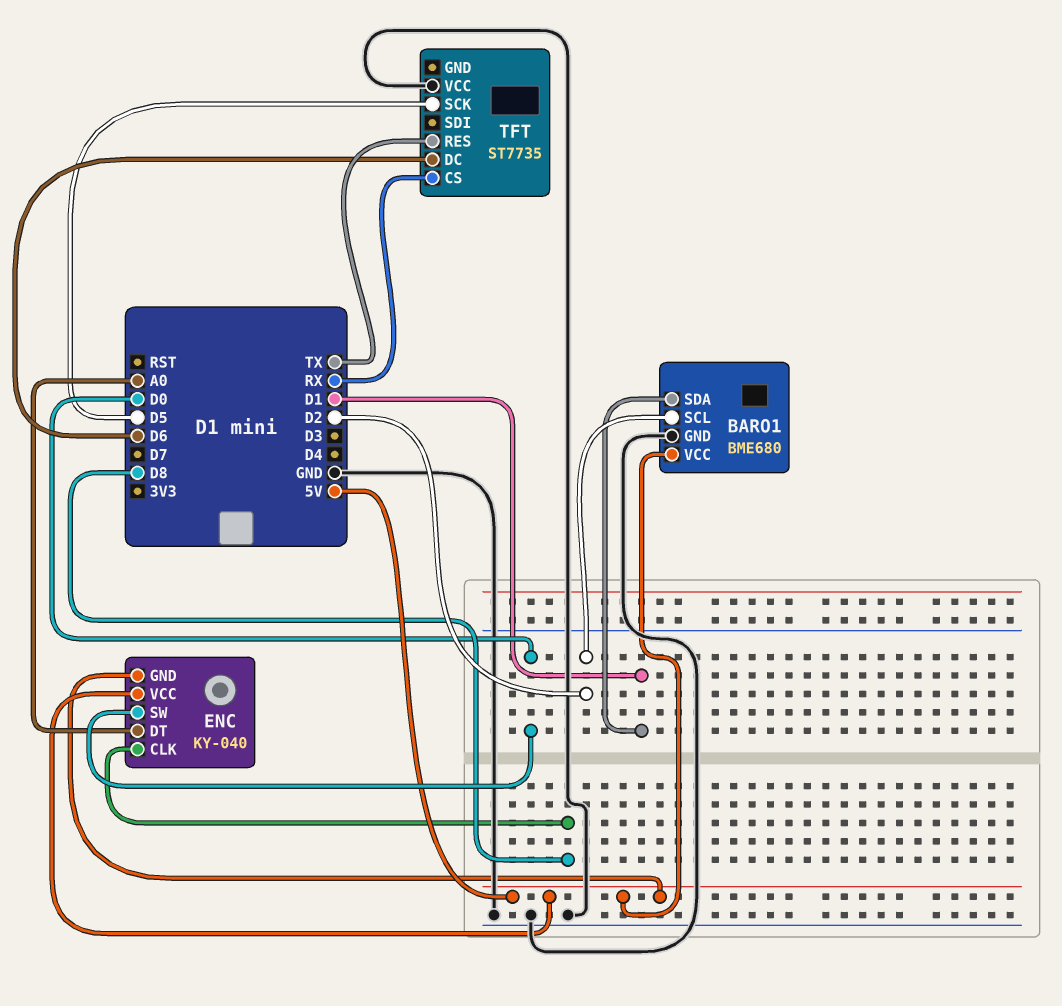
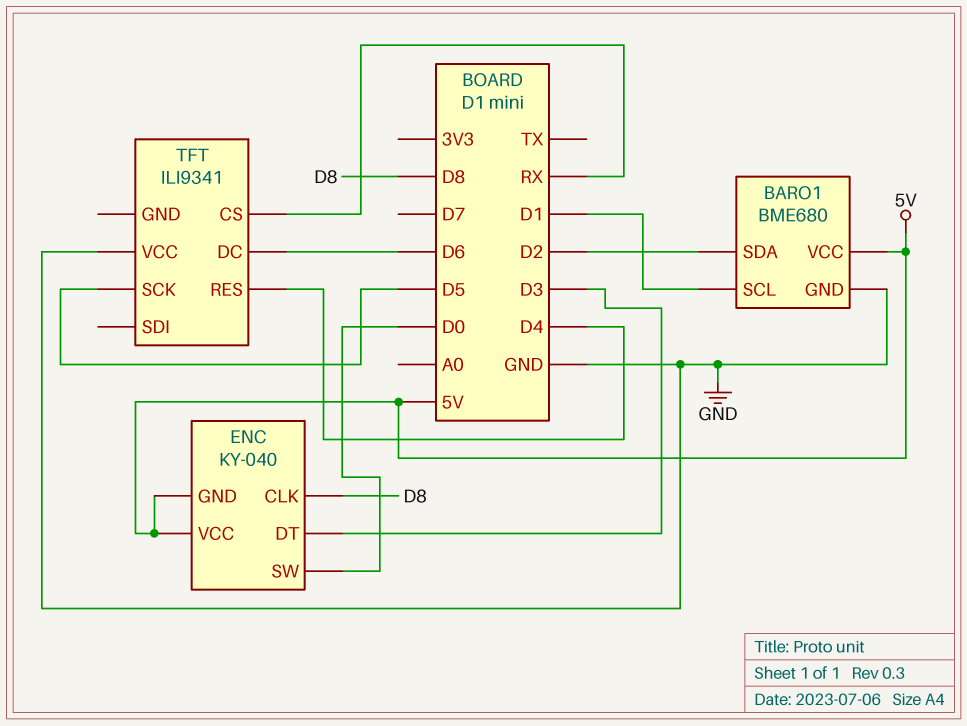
BARO1 pin SCL: D2 -> D1
BARO1 pin SDA: D1 -> D2
ENC pin DT: A0 -> D3
TFT: ST7735 -> ILI9341
TFT pin RES: TX -> D4

